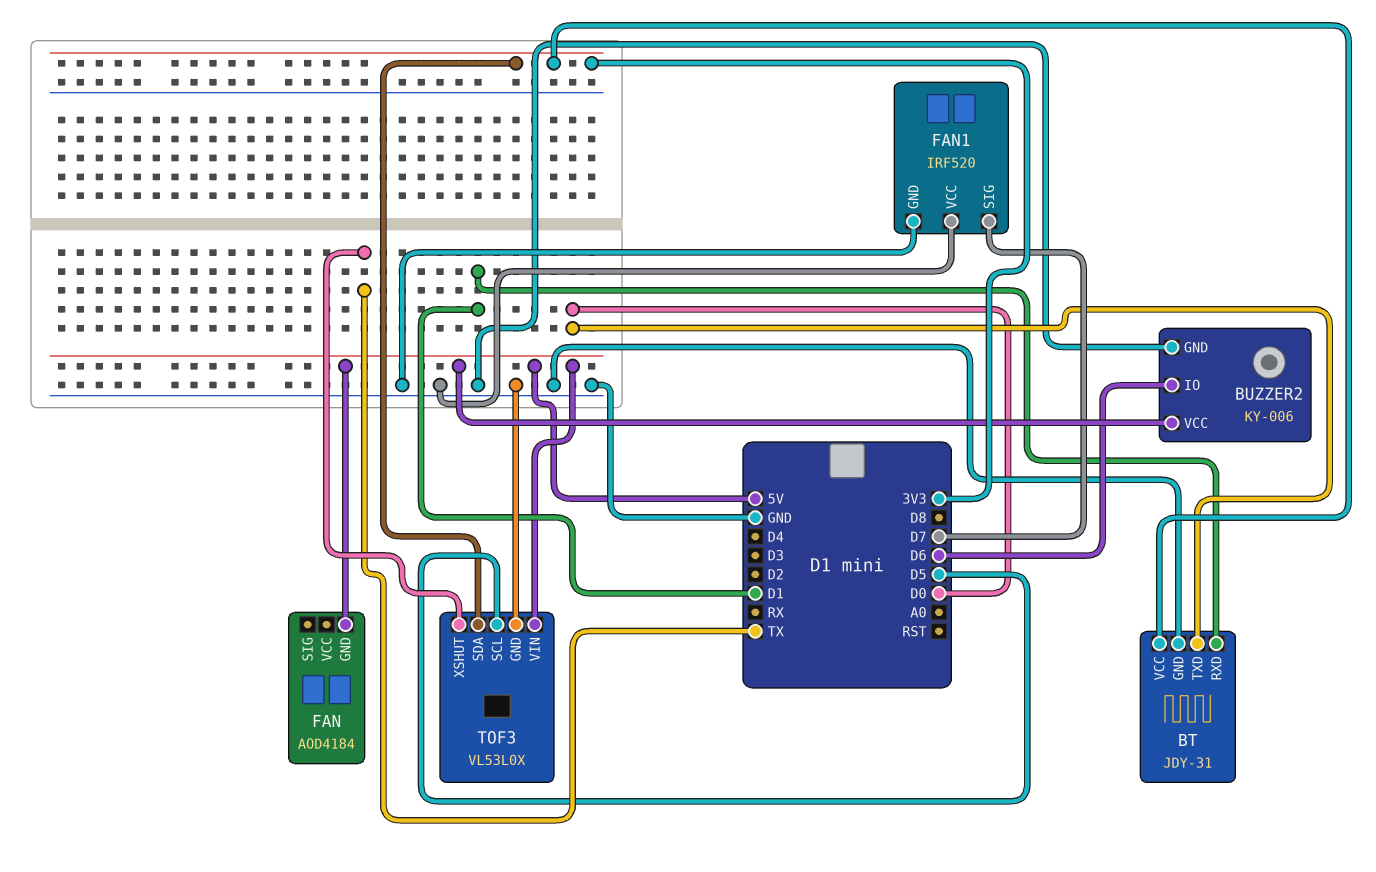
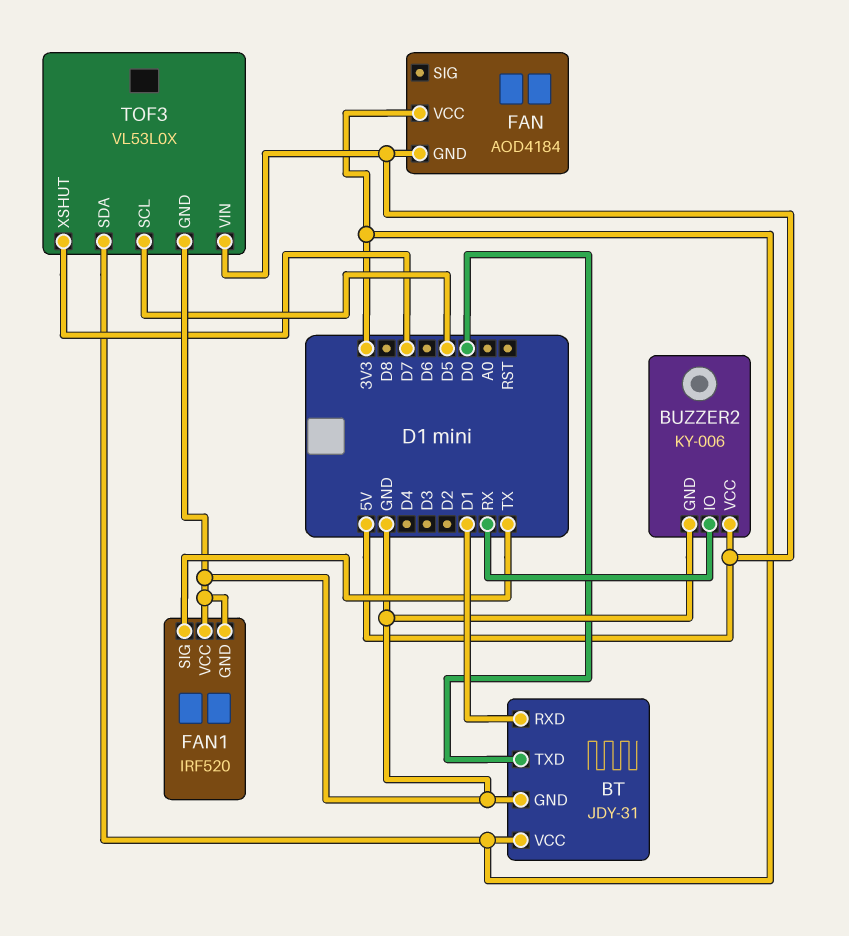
BUZZER2 pin IO: D6 -> RX
FAN pin VCC: none -> 3V3
FAN1 pin SIG: D7 -> TX
TOF3 pin XSHUT: TX -> D7

